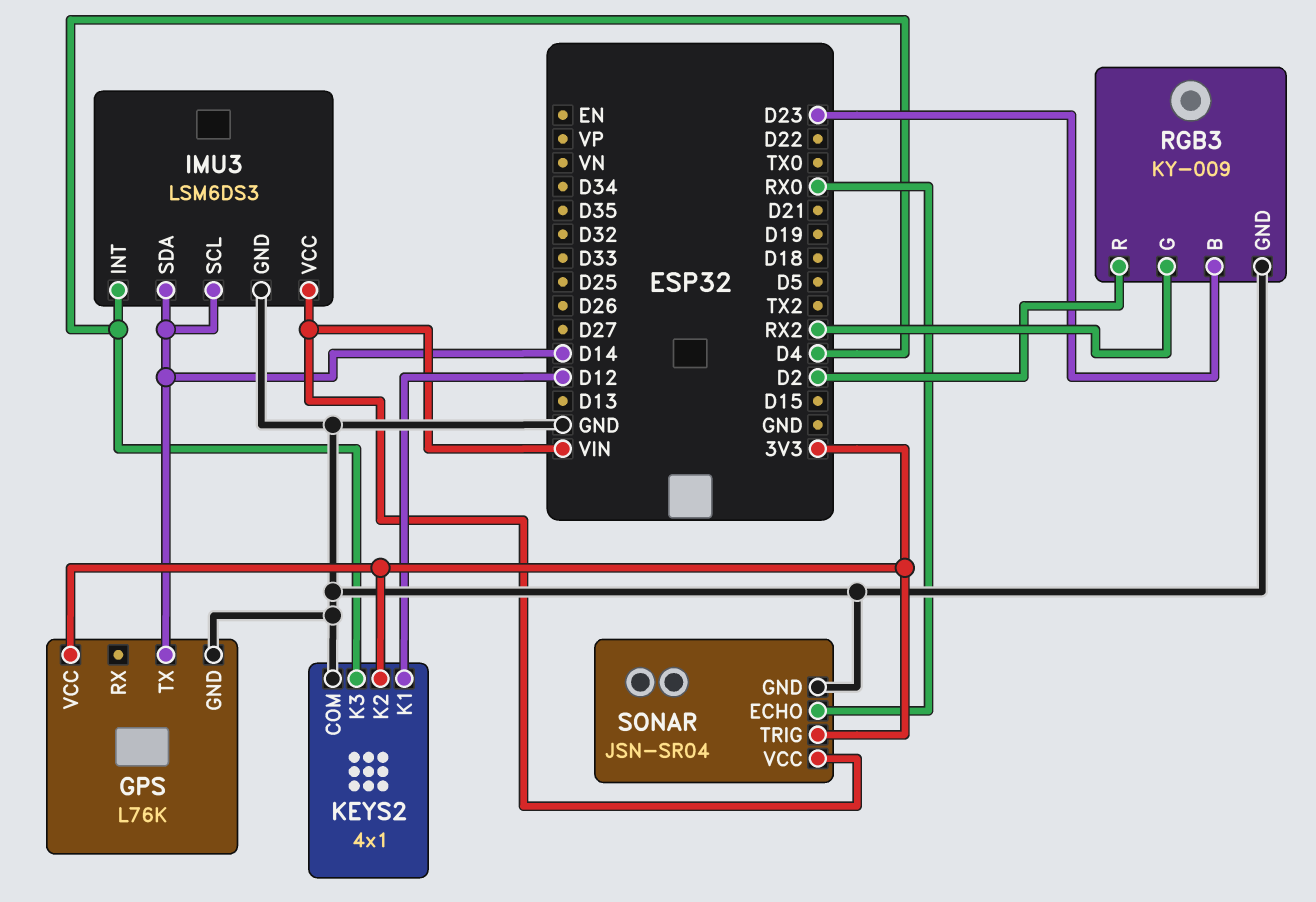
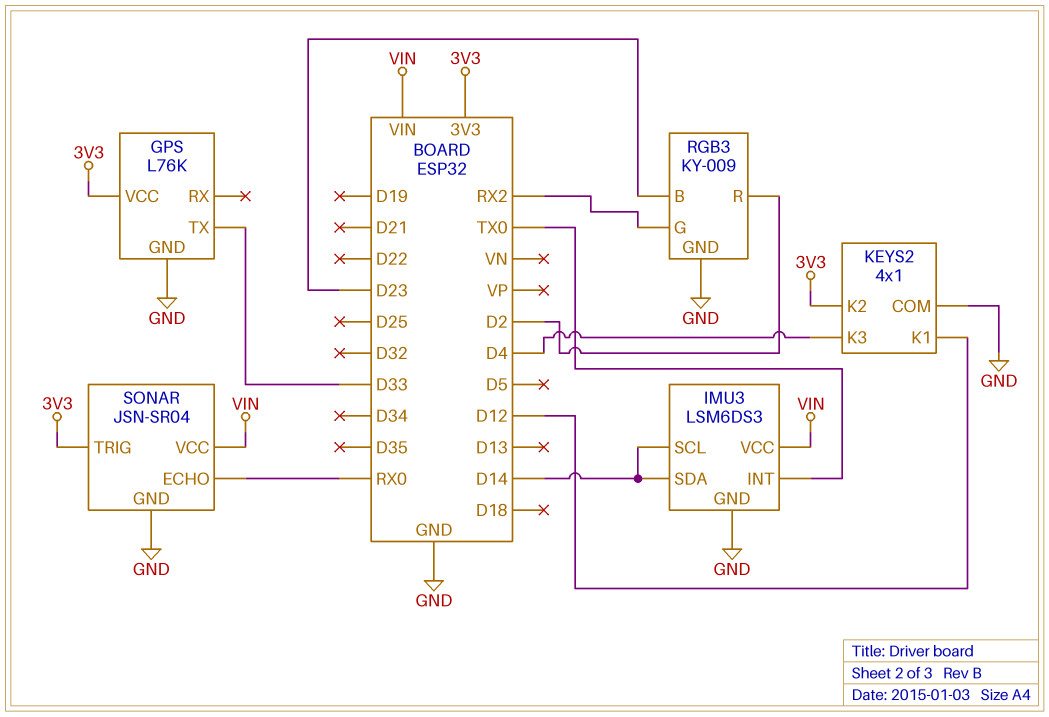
GPS pin TX: D14 -> D33
IMU3 pin INT: D4 -> TX0

